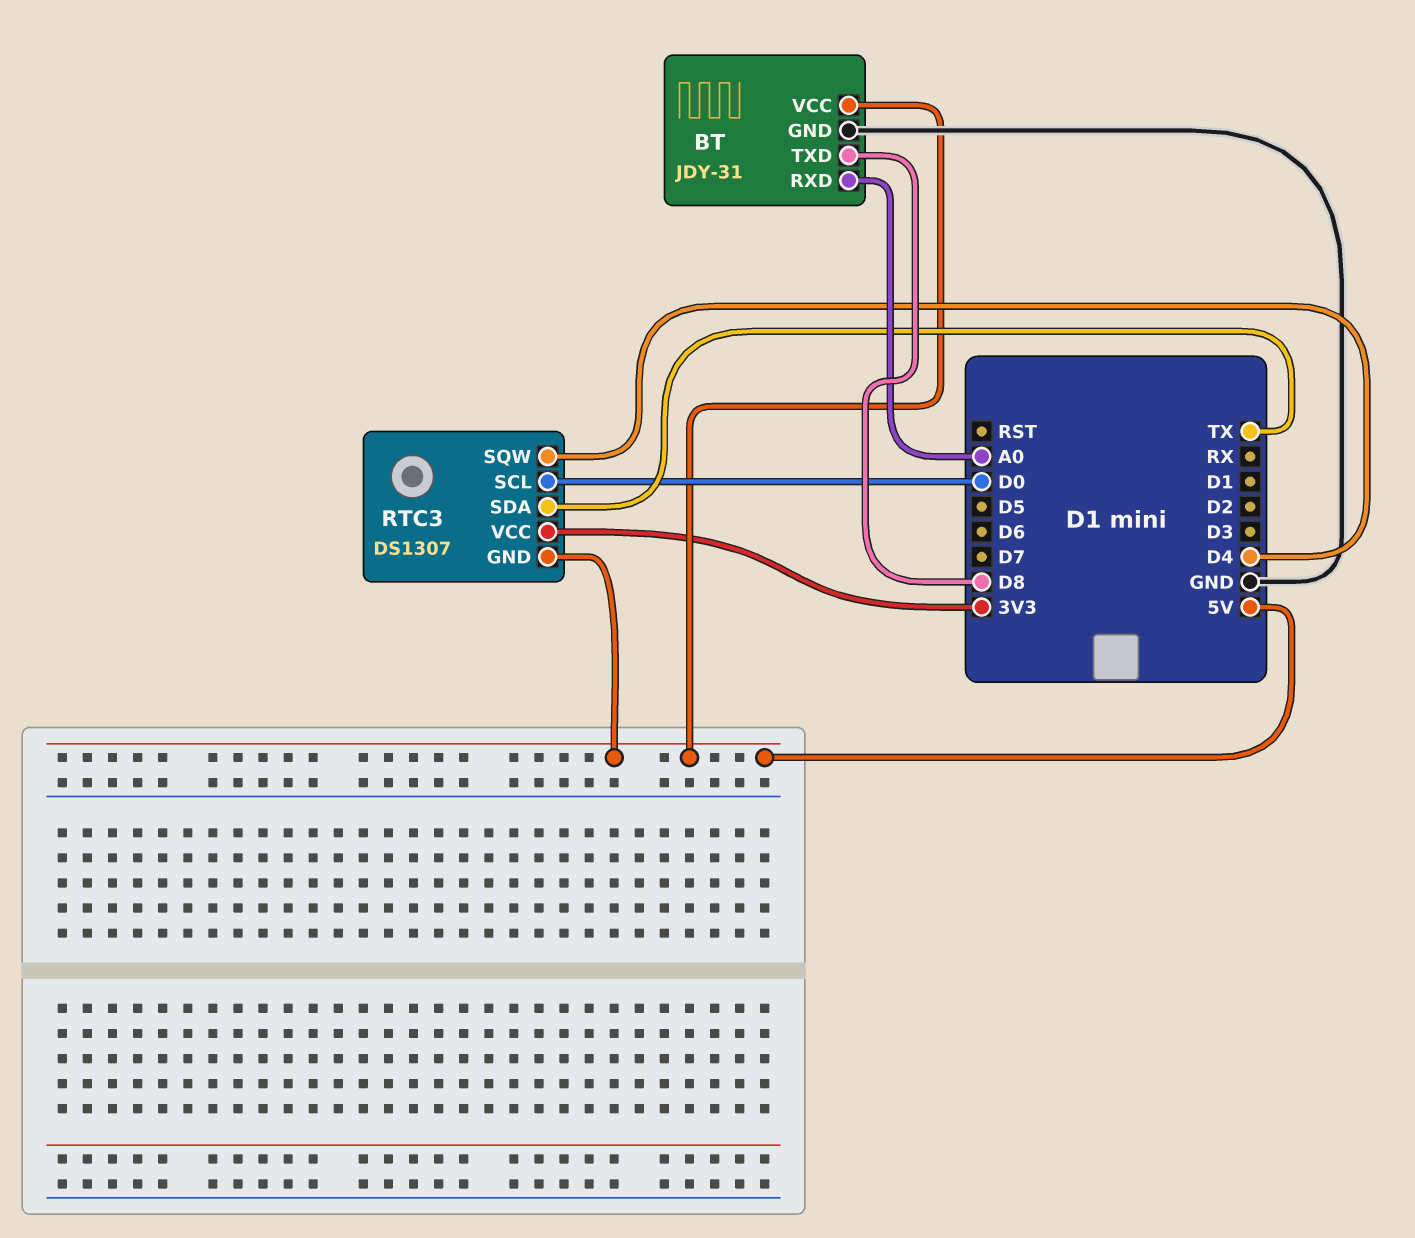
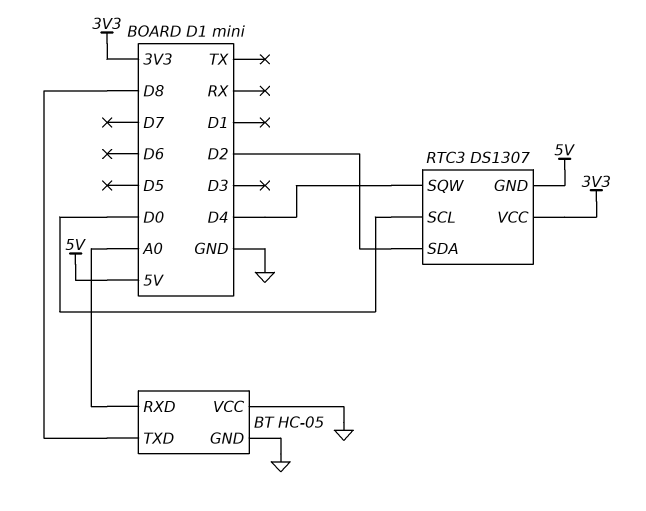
BT: JDY-31 -> HC-05
BT pin VCC: 5V -> GND
RTC3 pin SDA: TX -> D2

